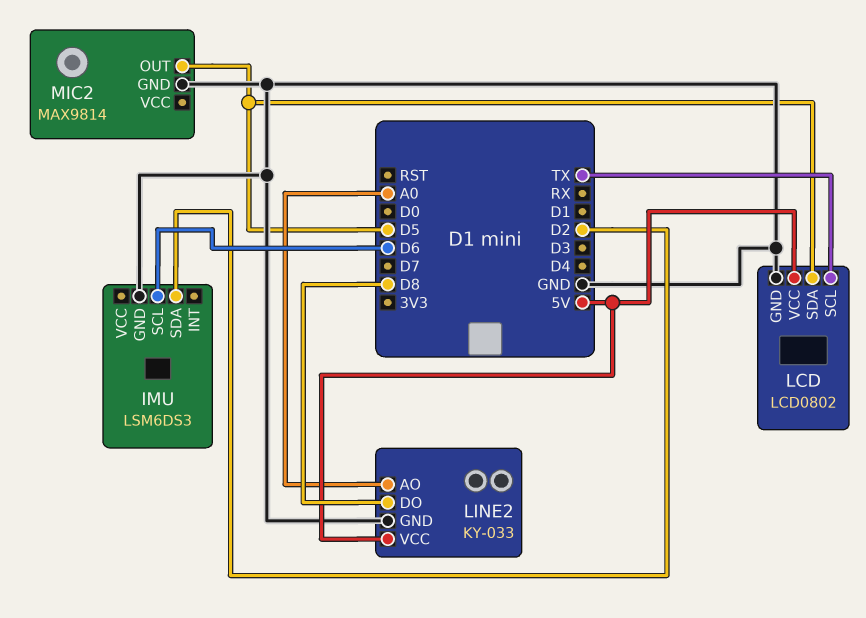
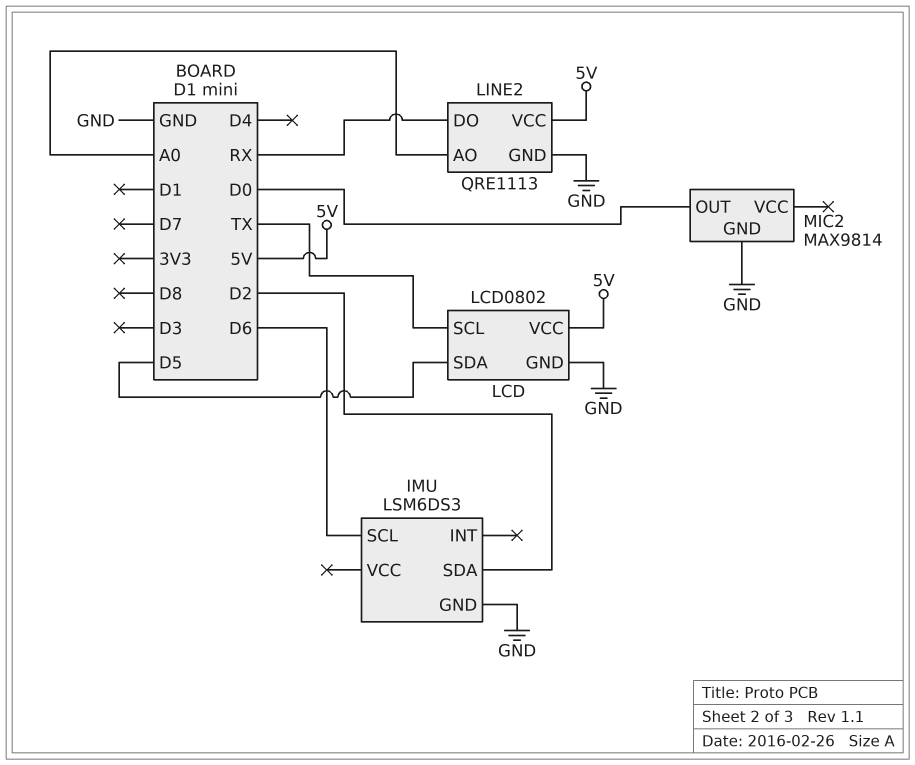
LINE2: KY-033 -> QRE1113
LINE2 pin DO: D8 -> RX
MIC2 pin OUT: D5 -> D0

